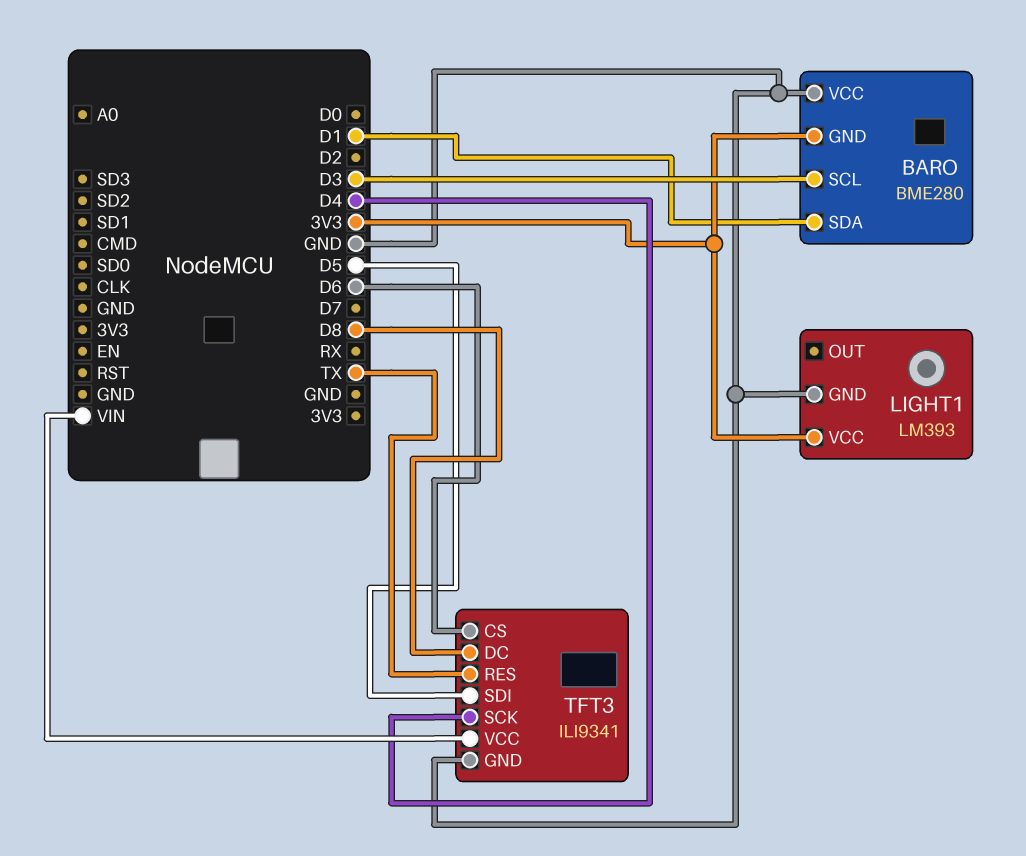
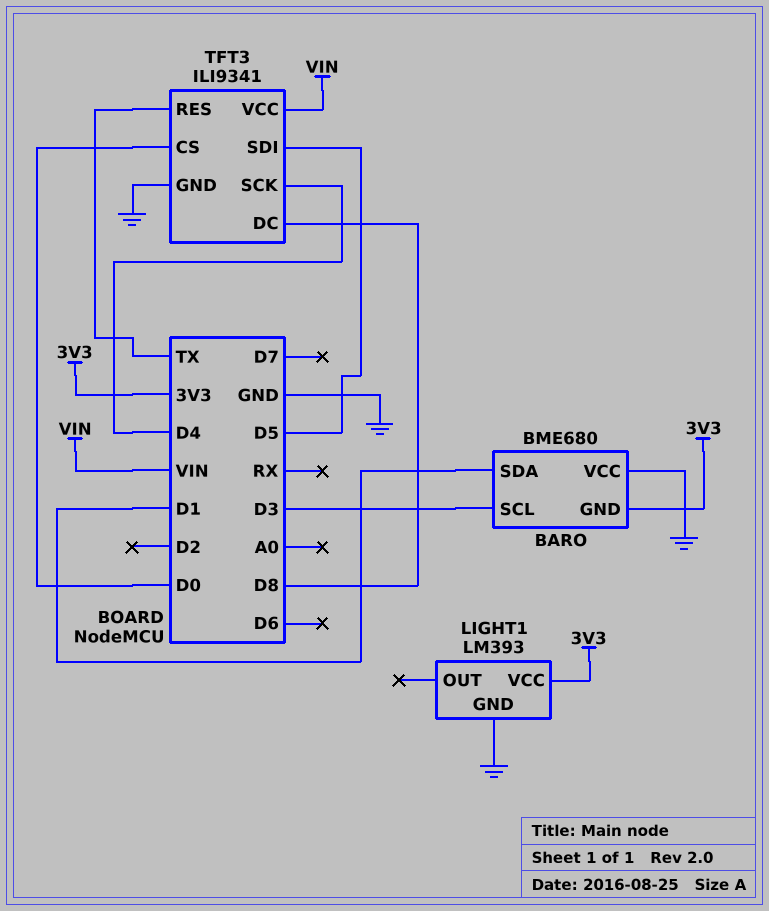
BARO: BME280 -> BME680
TFT3 pin CS: D6 -> D0

